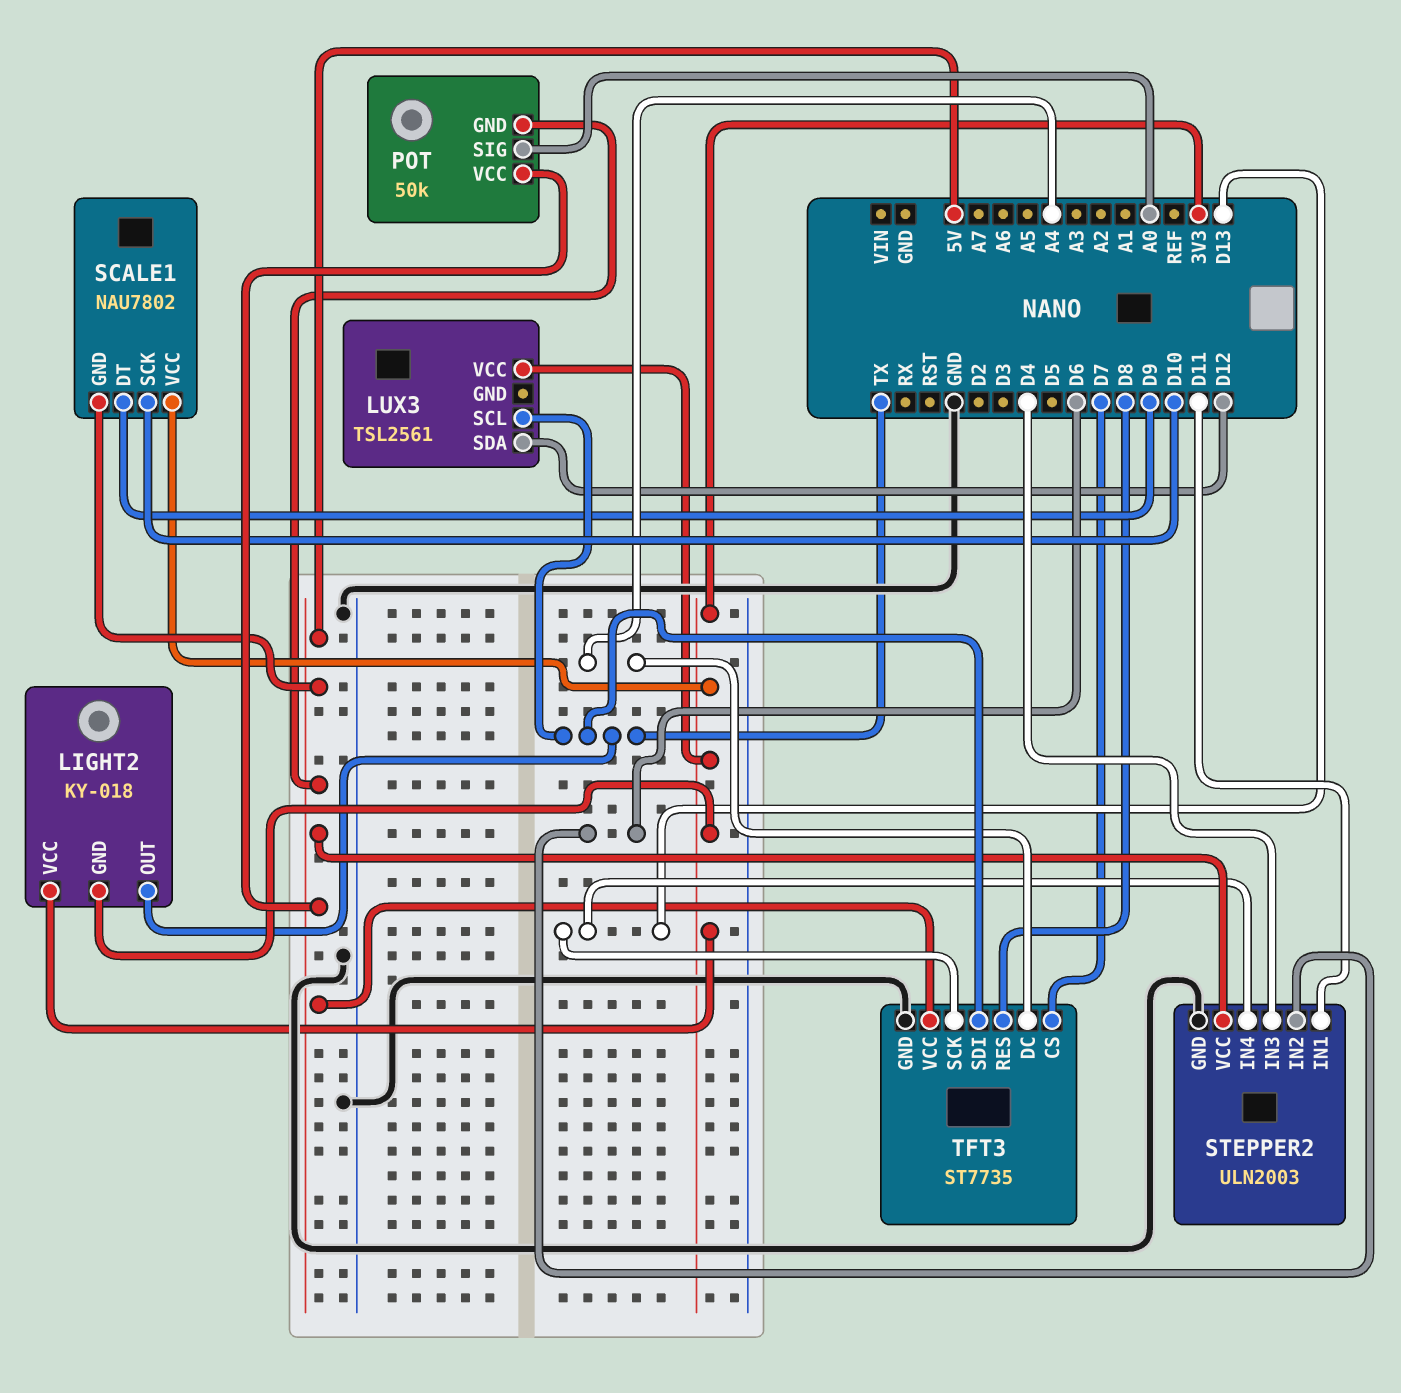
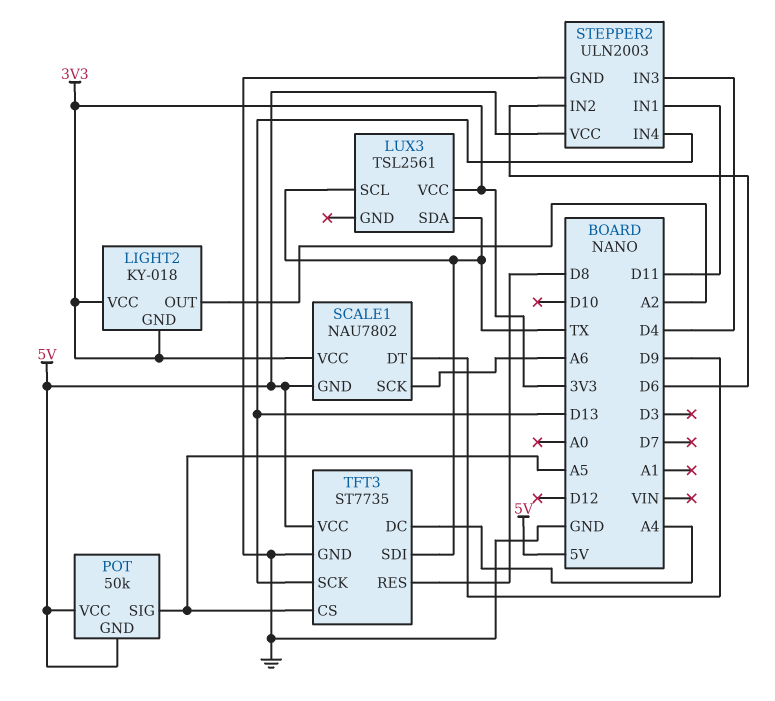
LIGHT2 pin OUT: TX -> A2
LUX3 pin SDA: D12 -> TX
POT pin SIG: A0 -> A5
SCALE1 pin SCK: D10 -> A6
TFT3 pin CS: D7 -> A5

